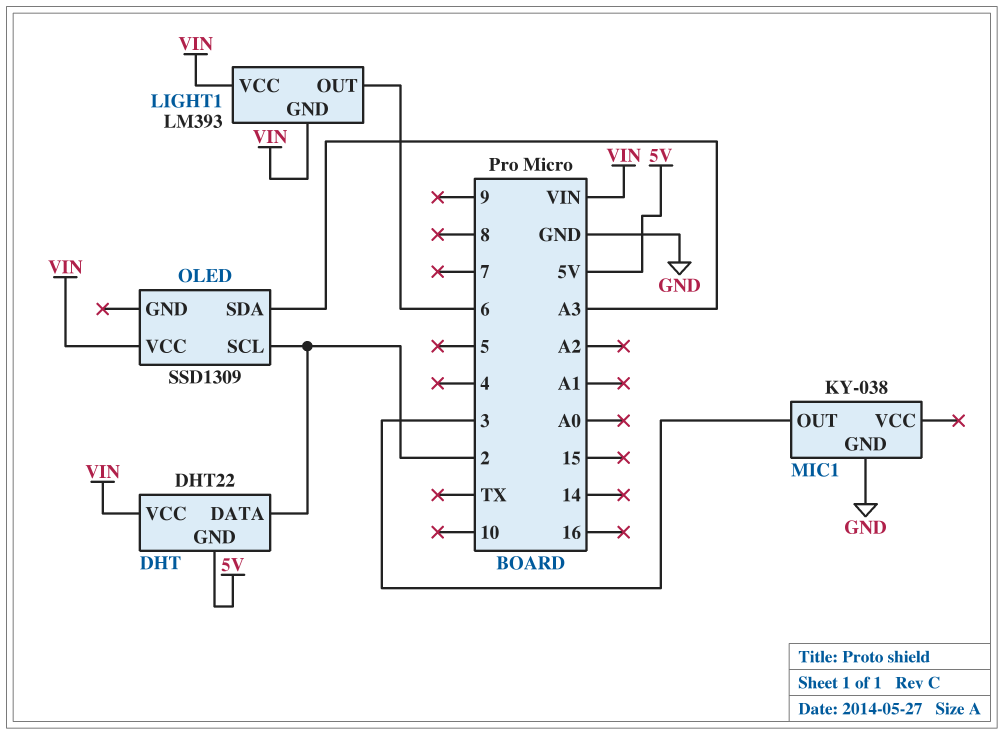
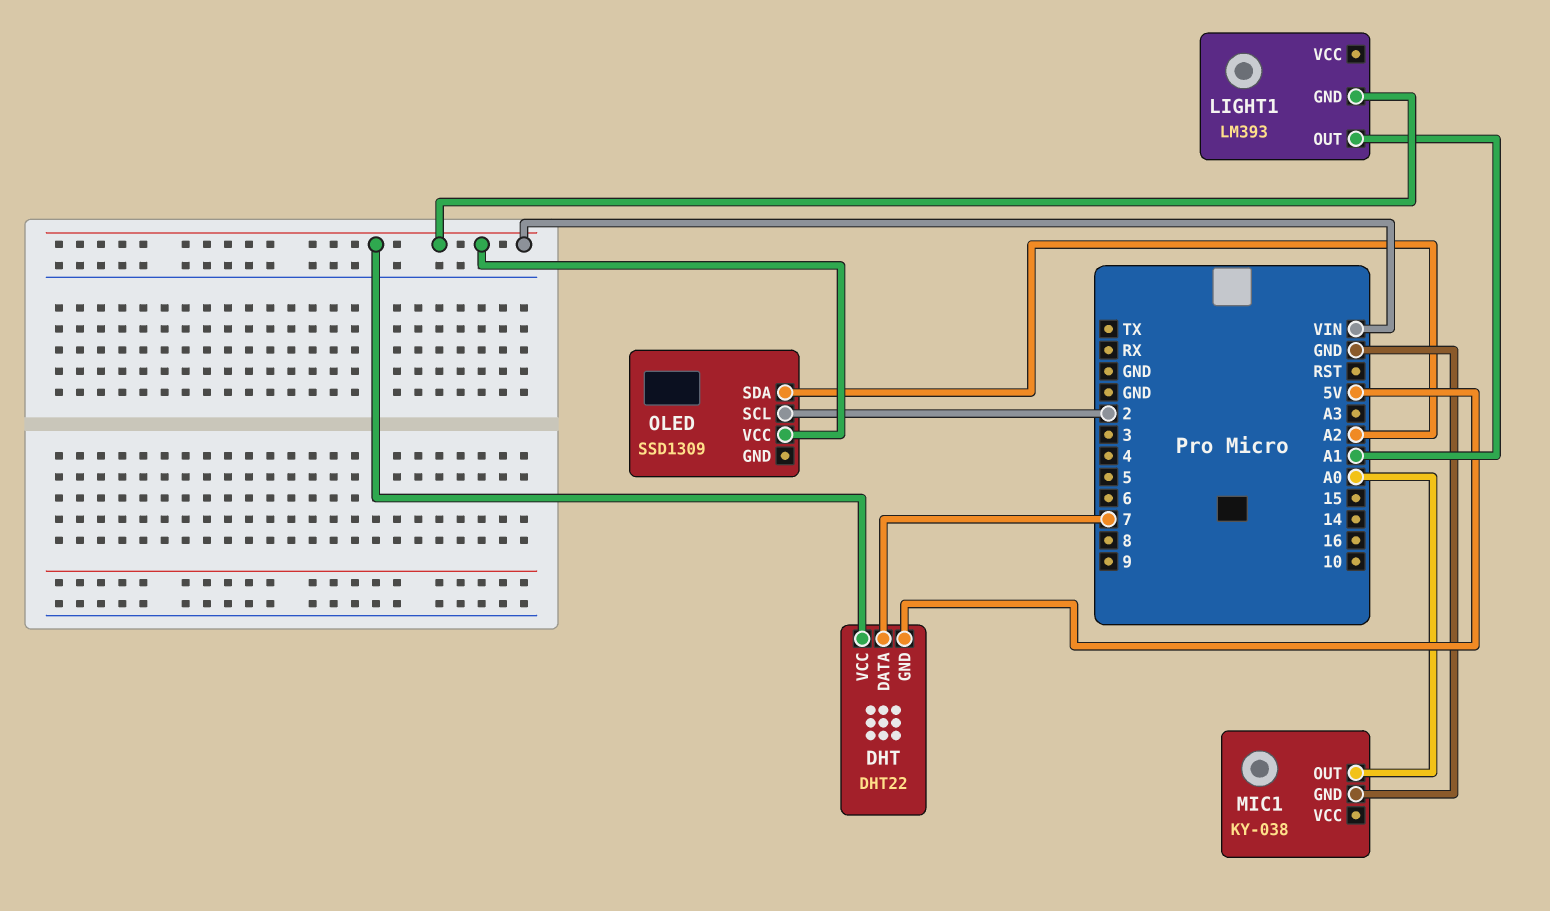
DHT pin DATA: 2 -> 7
LIGHT1 pin OUT: 6 -> A1
LIGHT1 pin VCC: VIN -> none
MIC1 pin OUT: 3 -> A0
OLED pin SDA: A3 -> A2

